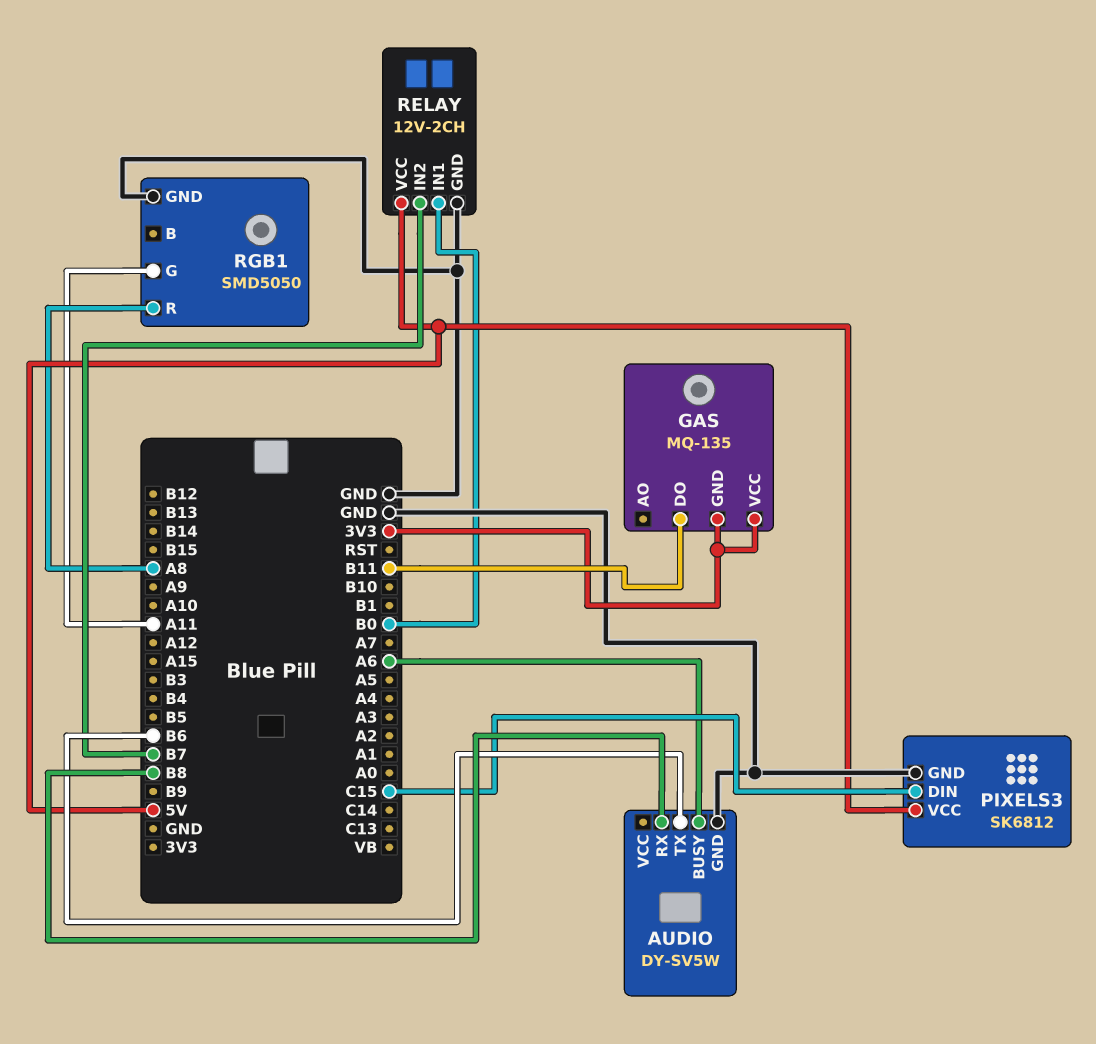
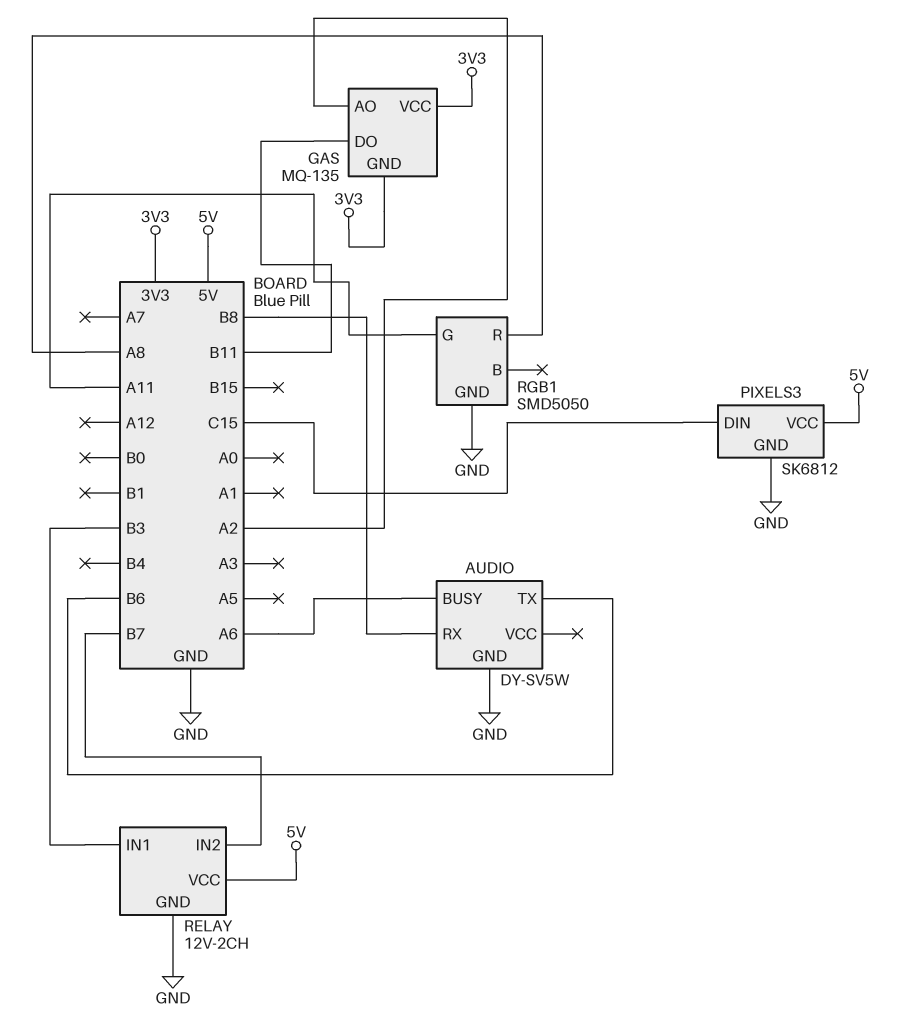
GAS pin AO: none -> A2
RELAY pin IN1: B0 -> B3

